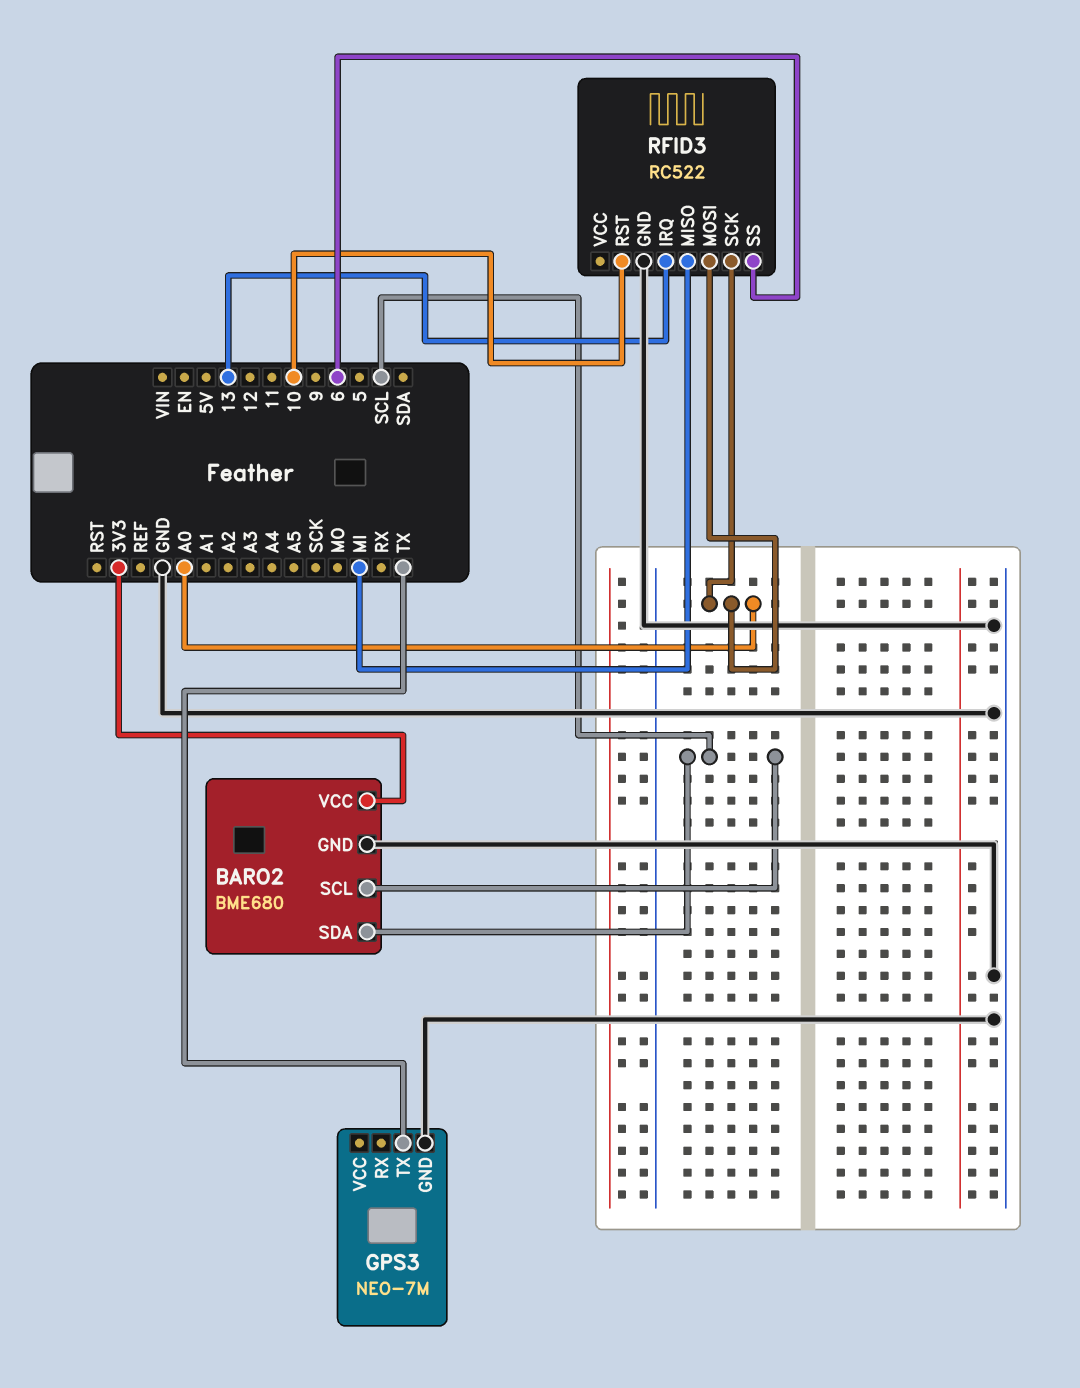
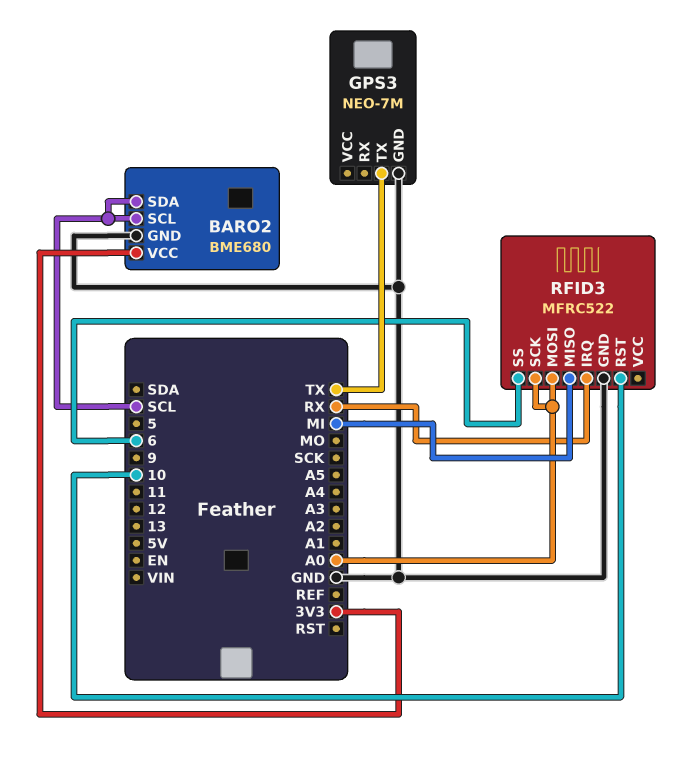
RFID3: RC522 -> MFRC522
RFID3 pin IRQ: 13 -> RX

